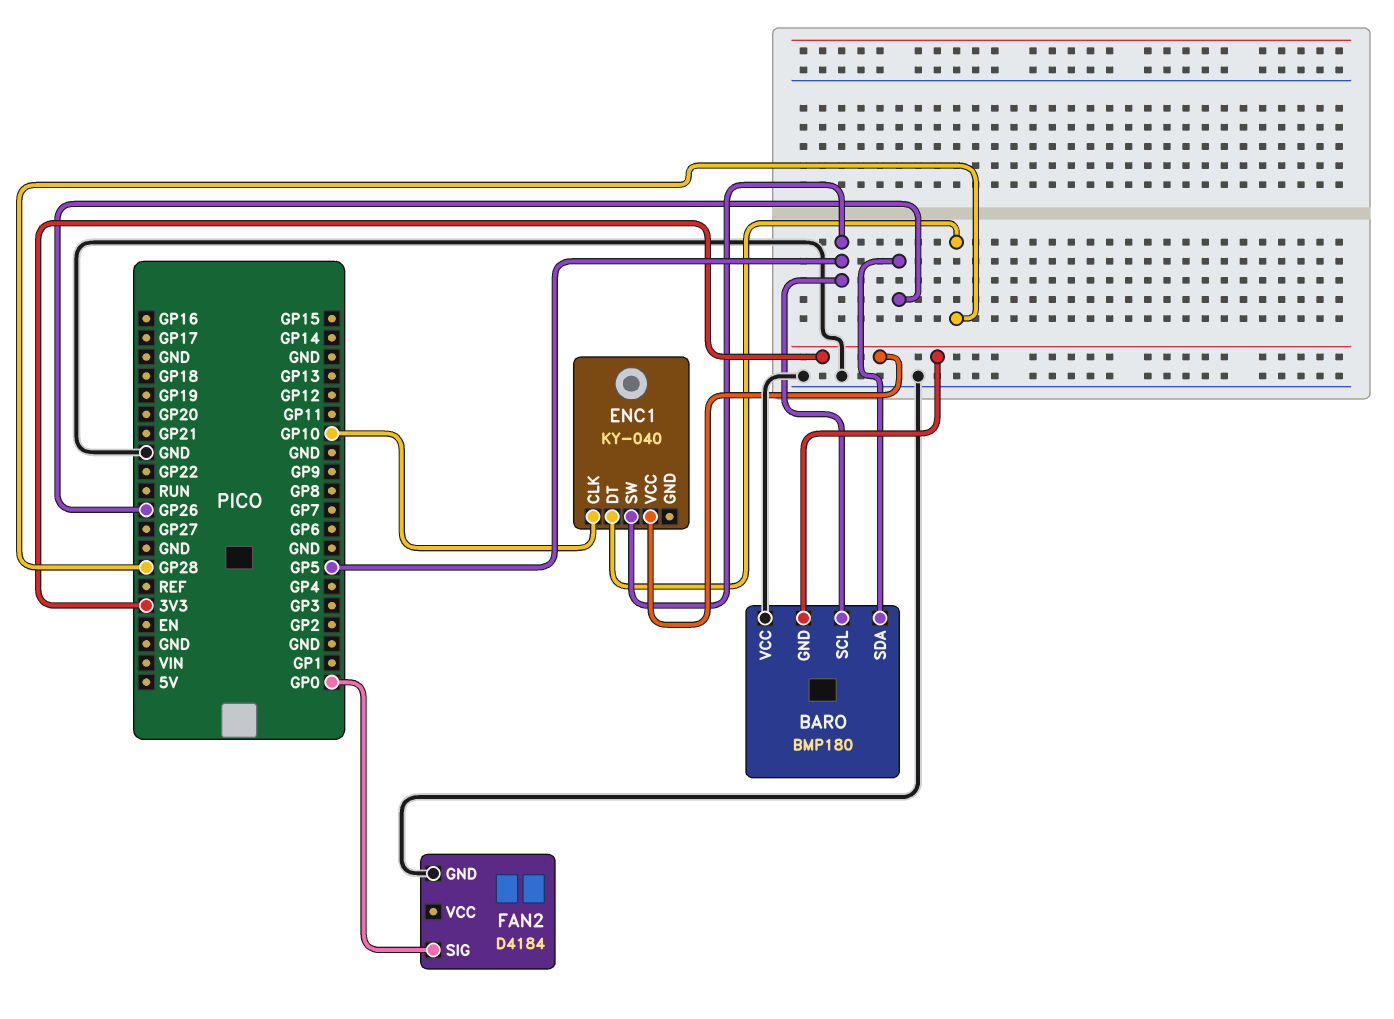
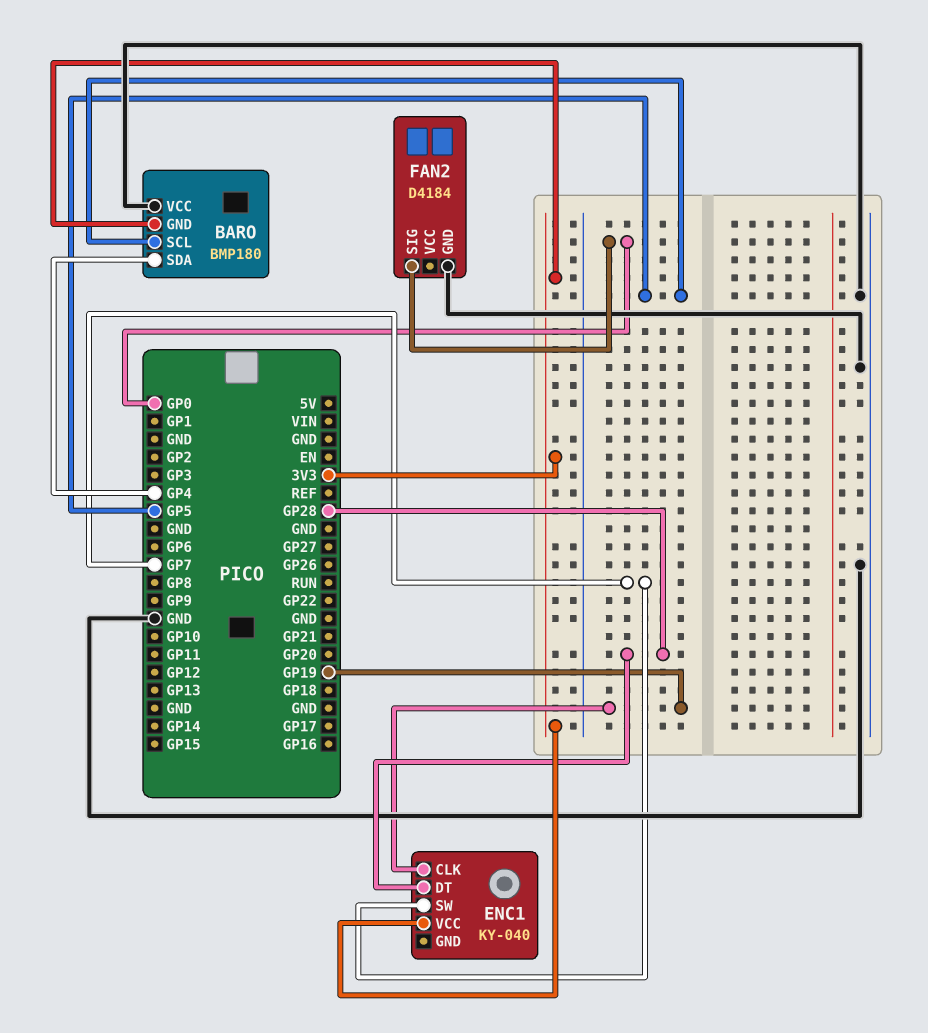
BARO pin SDA: GP26 -> GP4
ENC1 pin CLK: GP10 -> GP19
ENC1 pin SW: GP5 -> GP7

